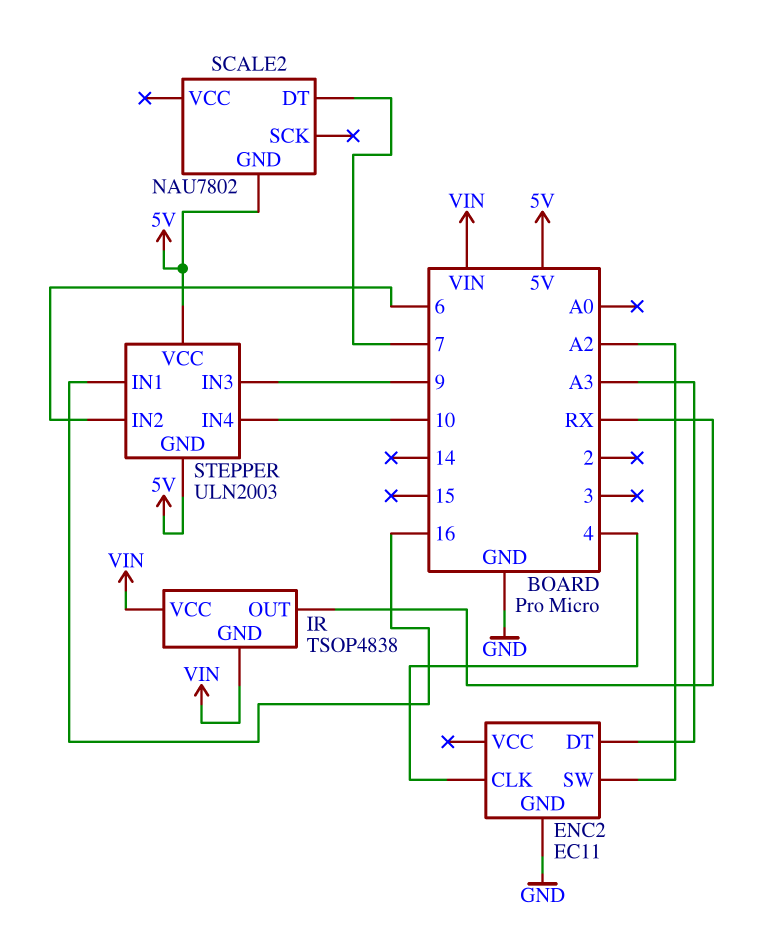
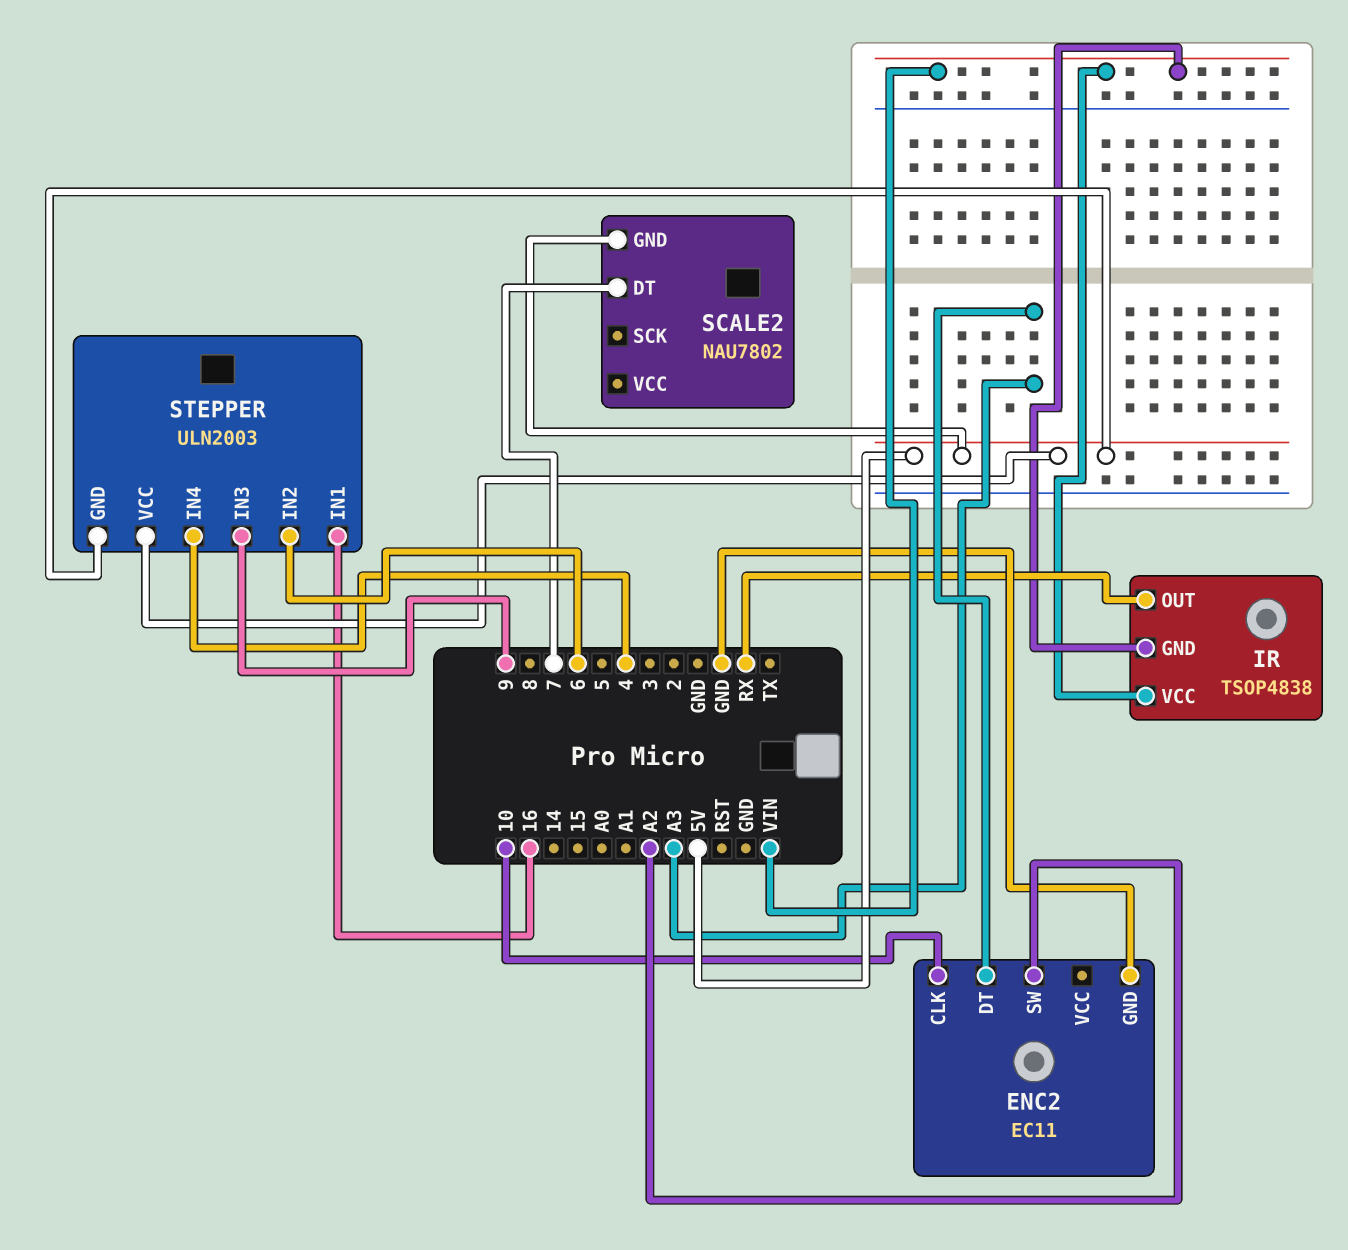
ENC2 pin CLK: 4 -> 10
STEPPER pin IN4: 10 -> 4

